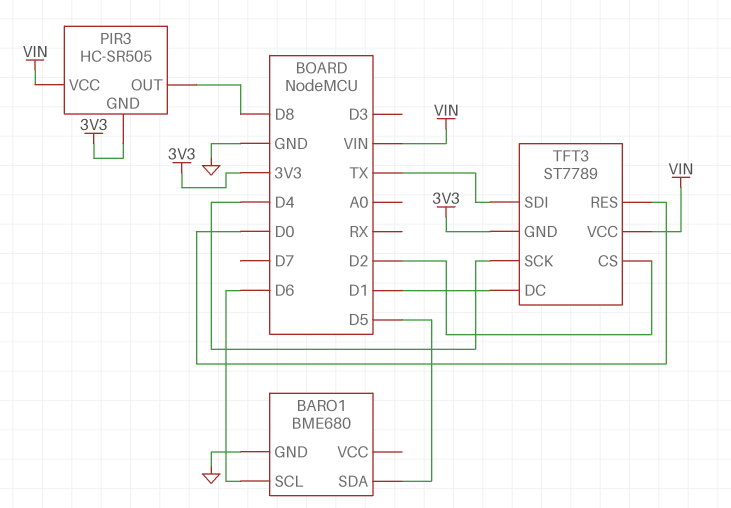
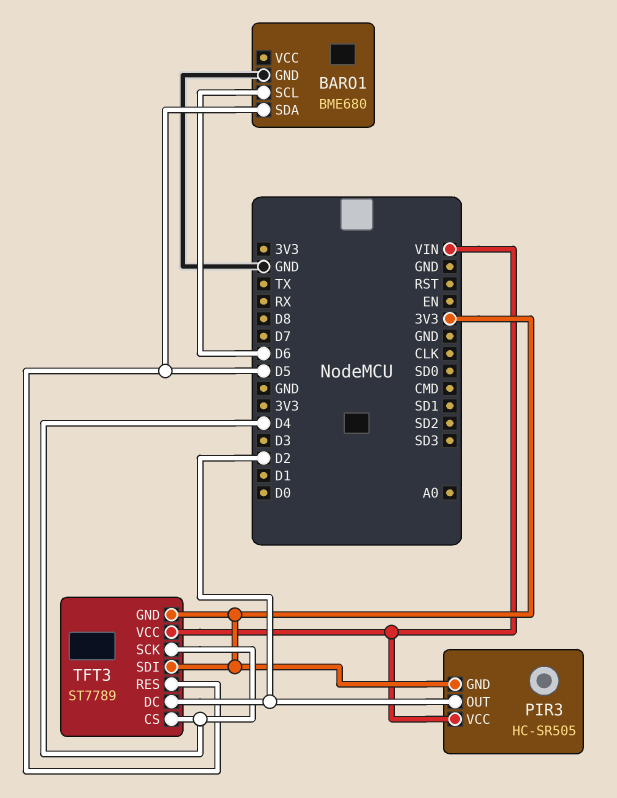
PIR3 pin OUT: D8 -> D2
TFT3 pin CS: D2 -> D4
TFT3 pin DC: D1 -> D2
TFT3 pin RES: D0 -> D5
TFT3 pin SDI: TX -> 3V3

